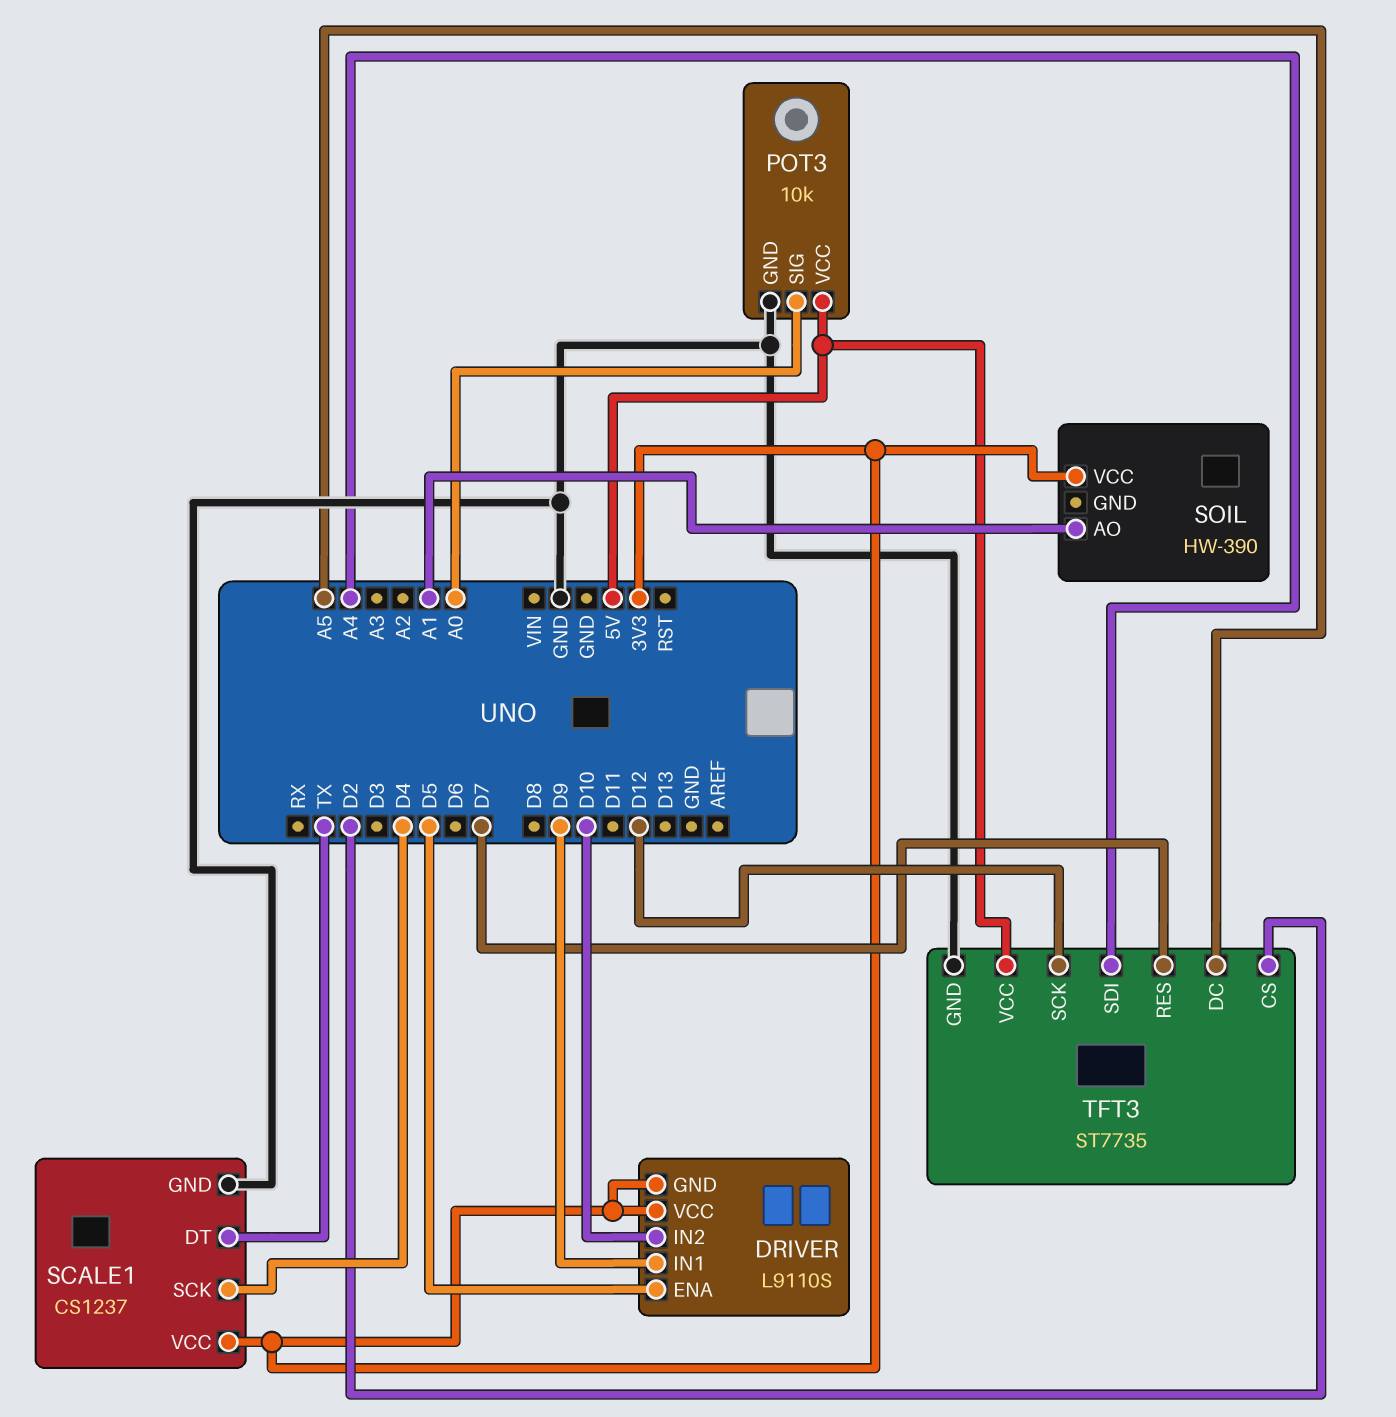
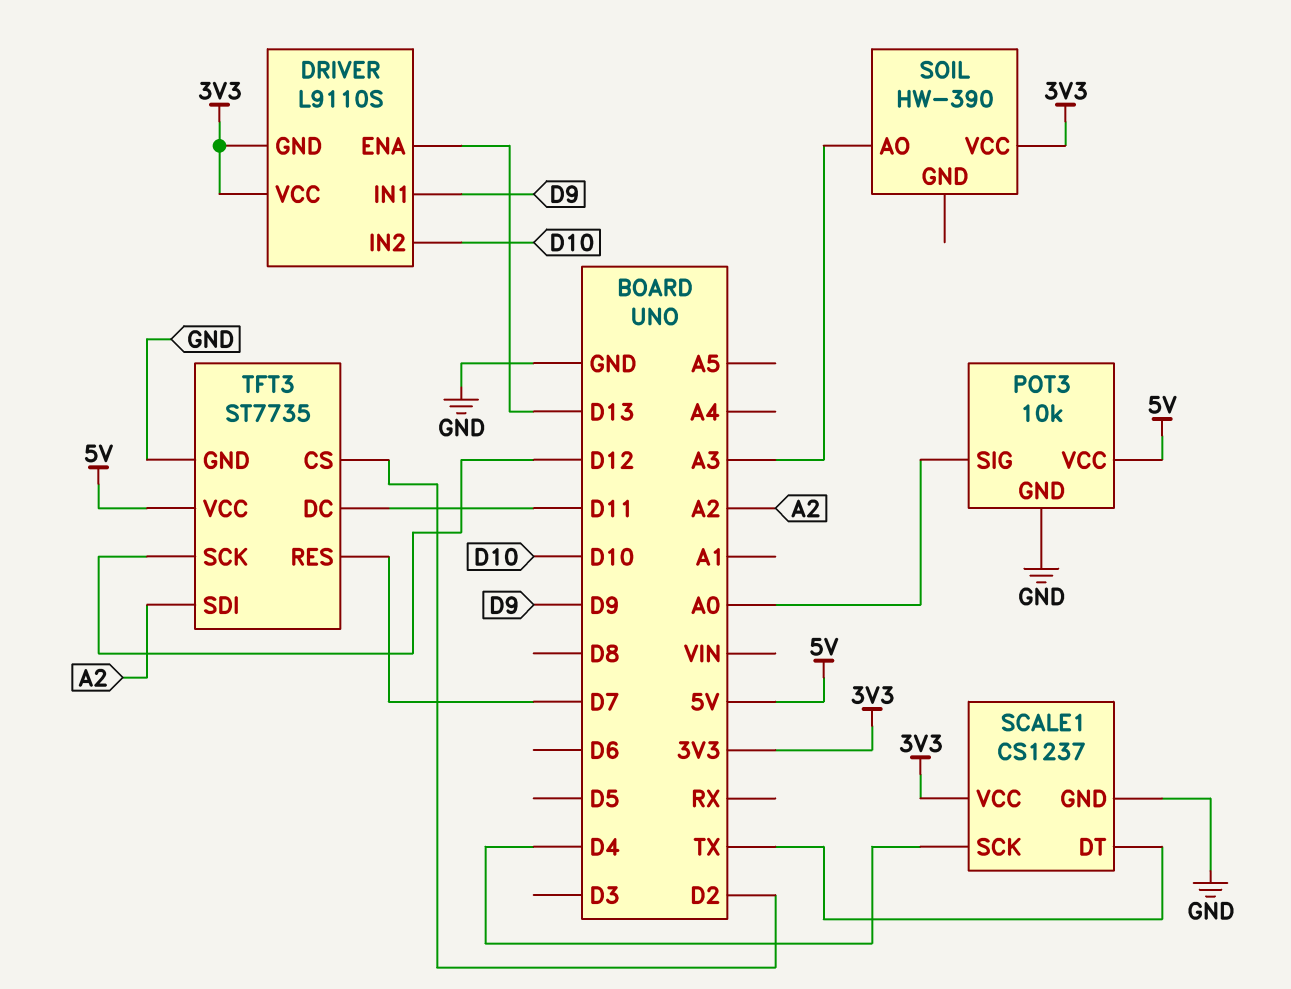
DRIVER pin ENA: D5 -> D13
SOIL pin AO: A1 -> A3
TFT3 pin DC: A5 -> D11
TFT3 pin SDI: A4 -> A2

